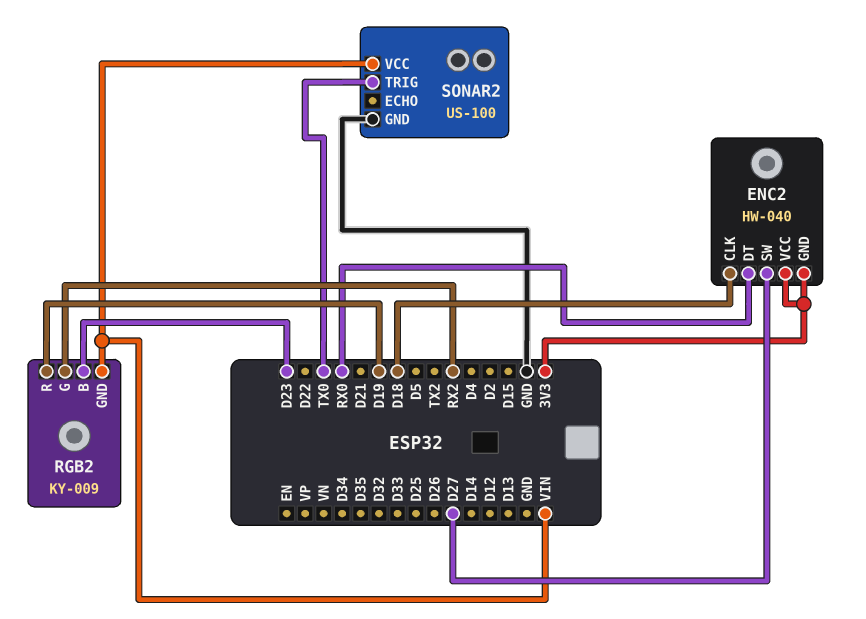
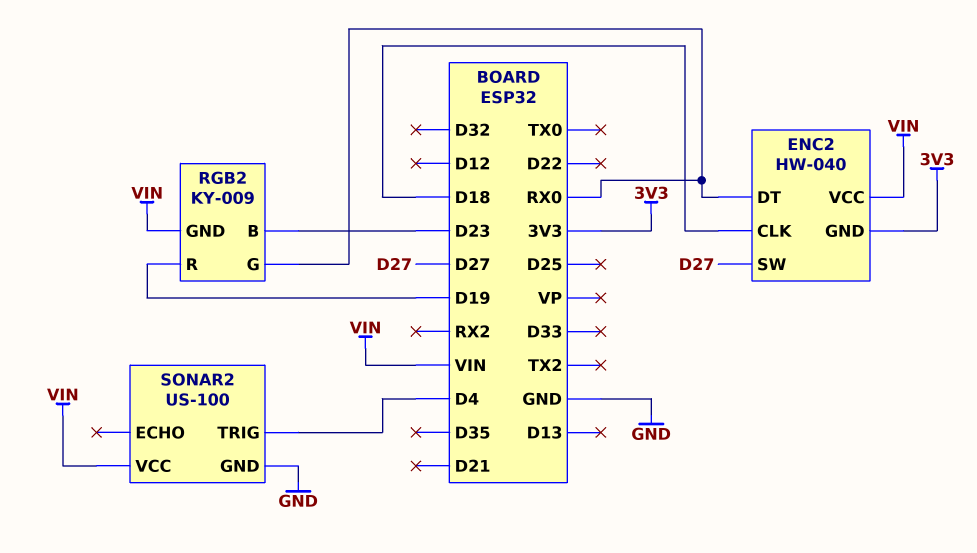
ENC2 pin VCC: 3V3 -> VIN
RGB2 pin G: RX2 -> RX0
SONAR2 pin TRIG: TX0 -> D4

